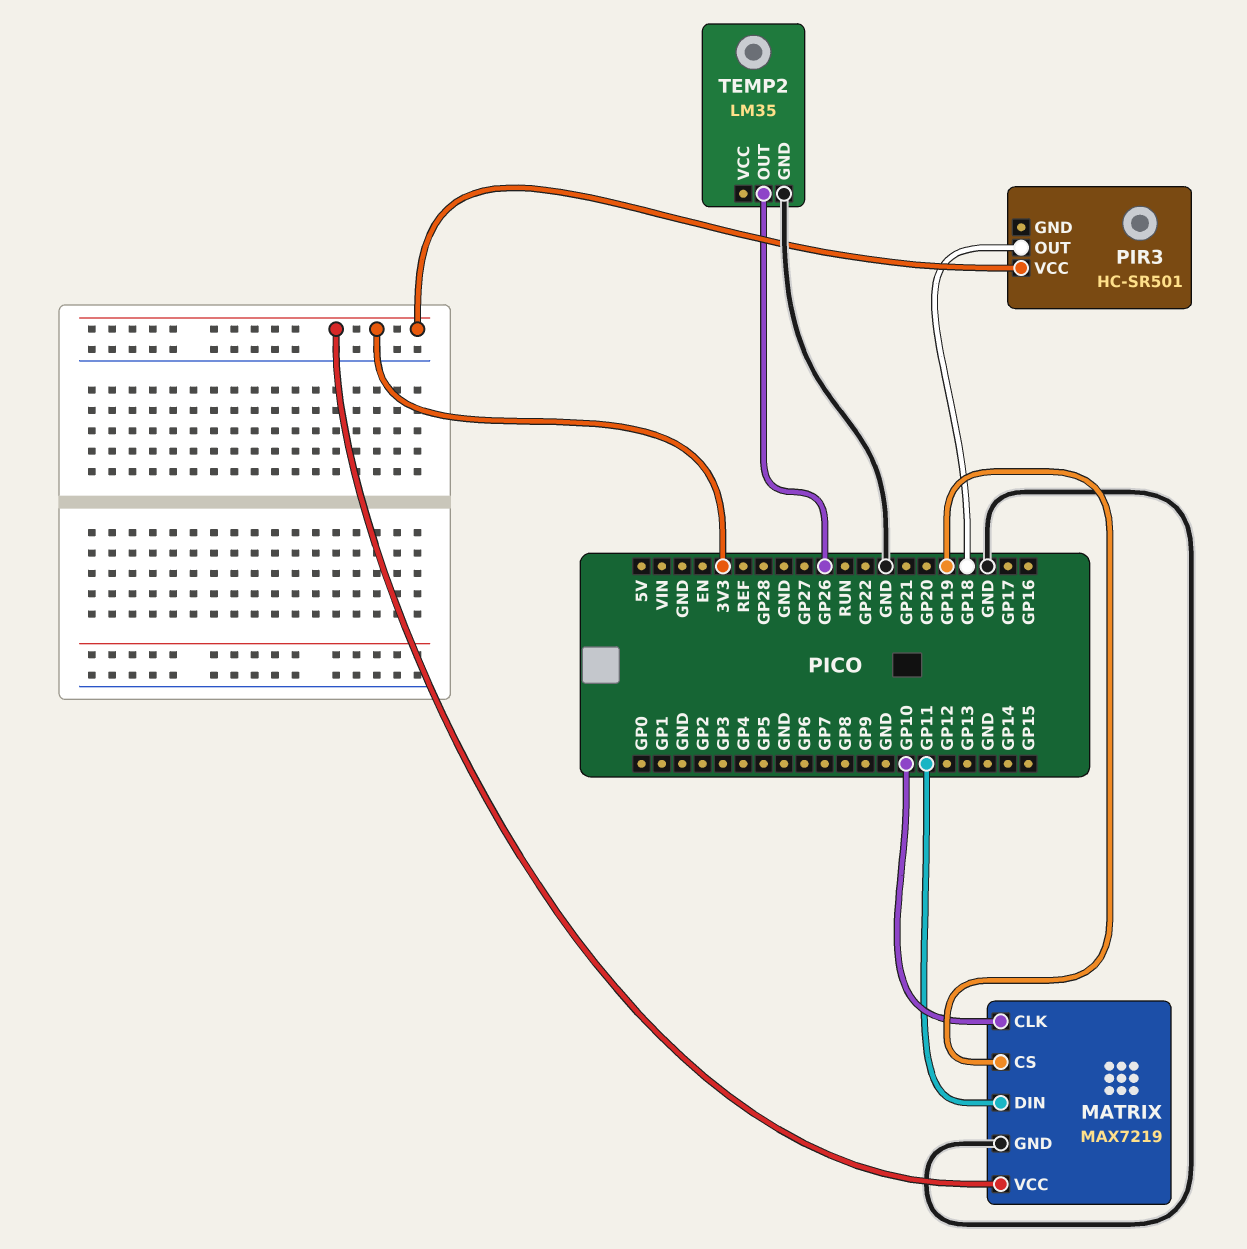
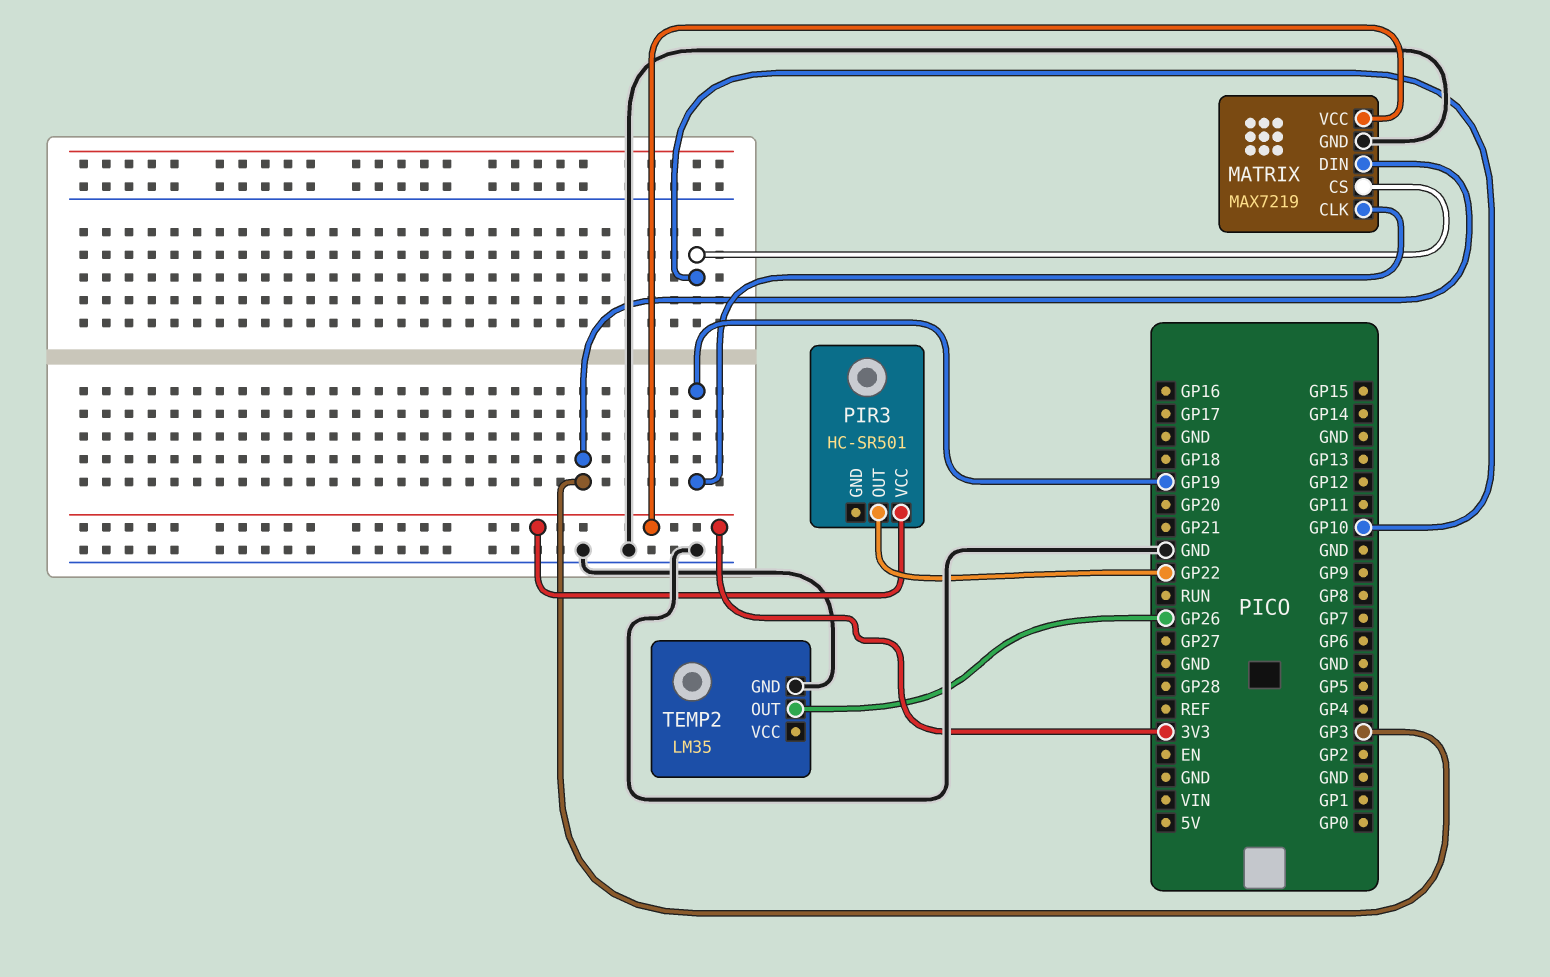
MATRIX pin CLK: GP10 -> GP19
MATRIX pin CS: GP19 -> GP10
MATRIX pin DIN: GP11 -> GP3
PIR3 pin OUT: GP18 -> GP22

